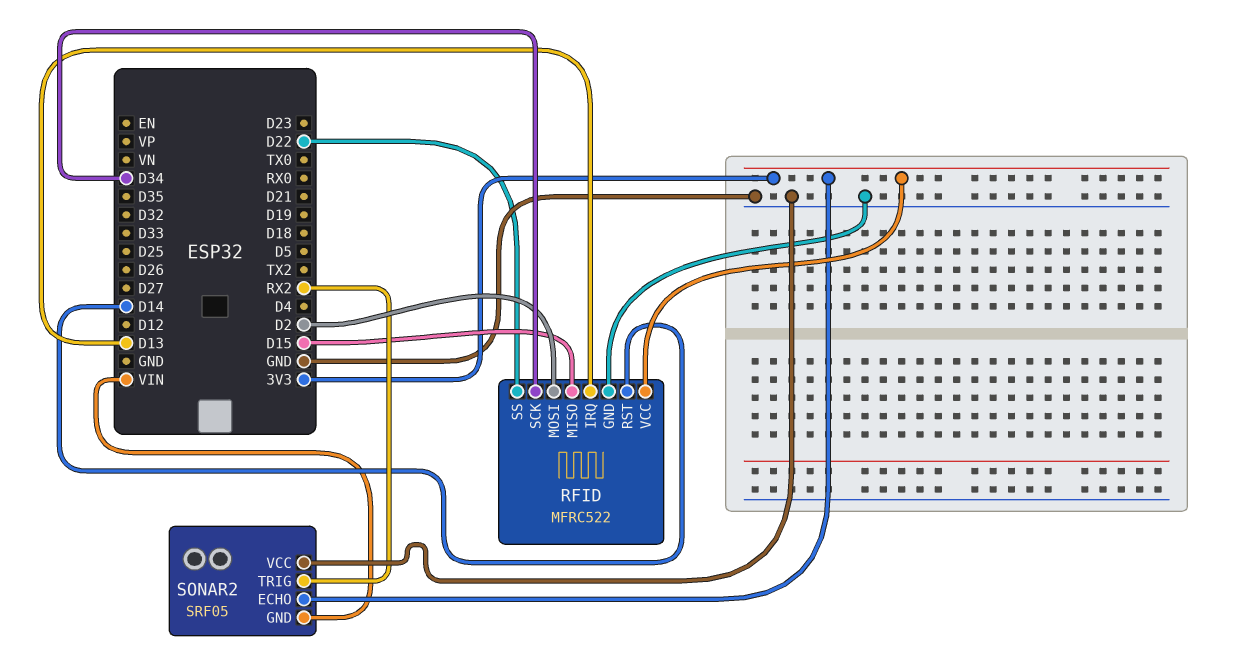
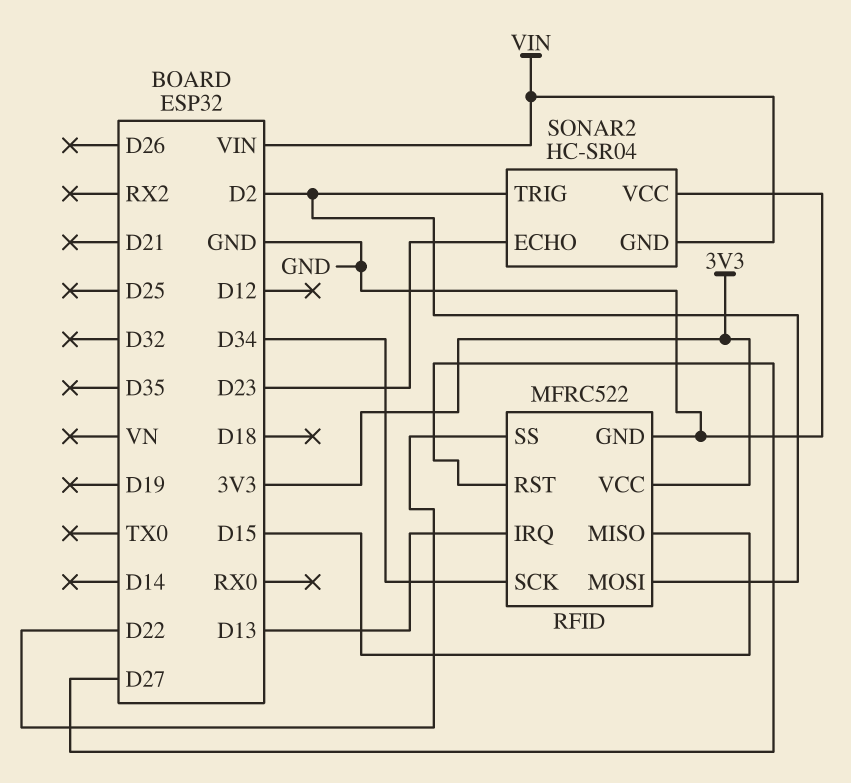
RFID pin RST: D14 -> D27
SONAR2: SRF05 -> HC-SR04
SONAR2 pin ECHO: 3V3 -> D23
SONAR2 pin TRIG: RX2 -> D2

